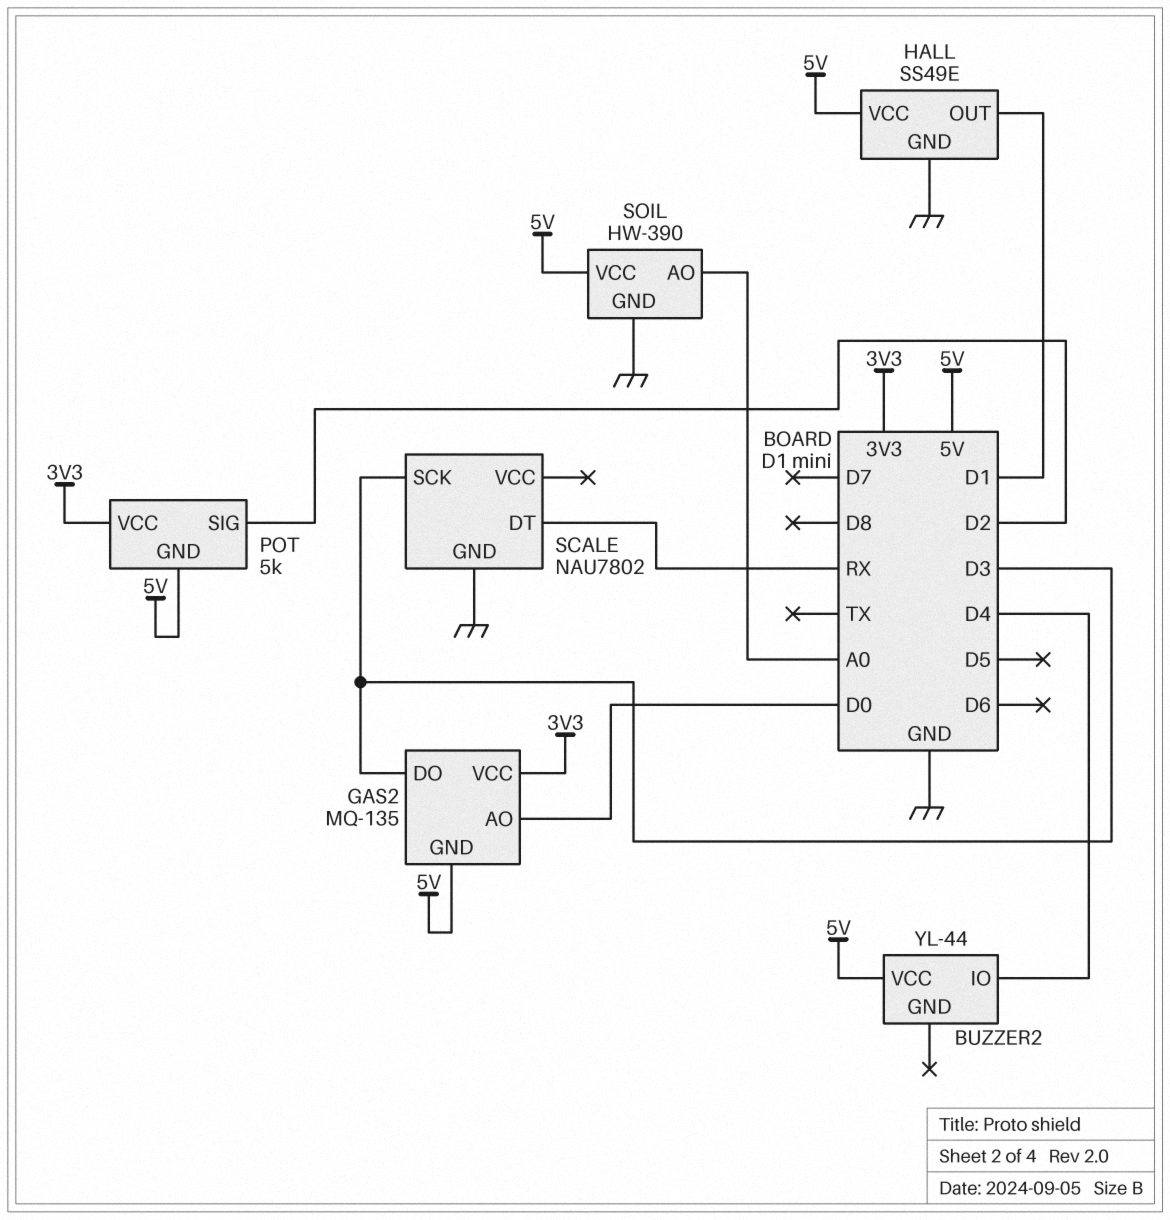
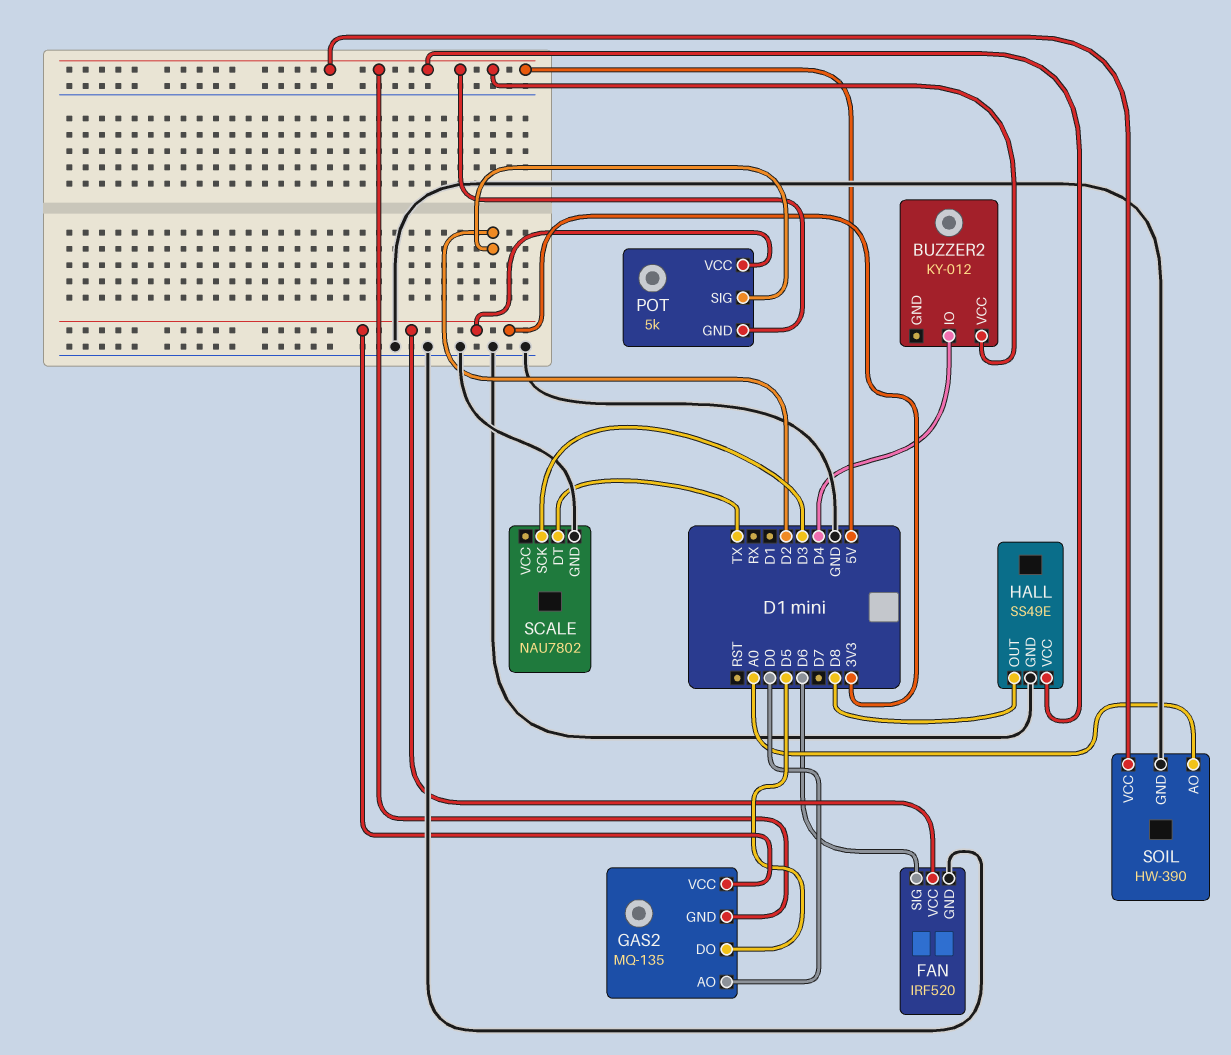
BUZZER2: YL-44 -> KY-012
FAN: none -> IRF520
FAN pin GND: none -> GND
FAN pin SIG: none -> D6
FAN pin VCC: none -> 3V3
GAS2 pin DO: D3 -> D5
HALL pin OUT: D1 -> D8
SCALE pin DT: RX -> TX

